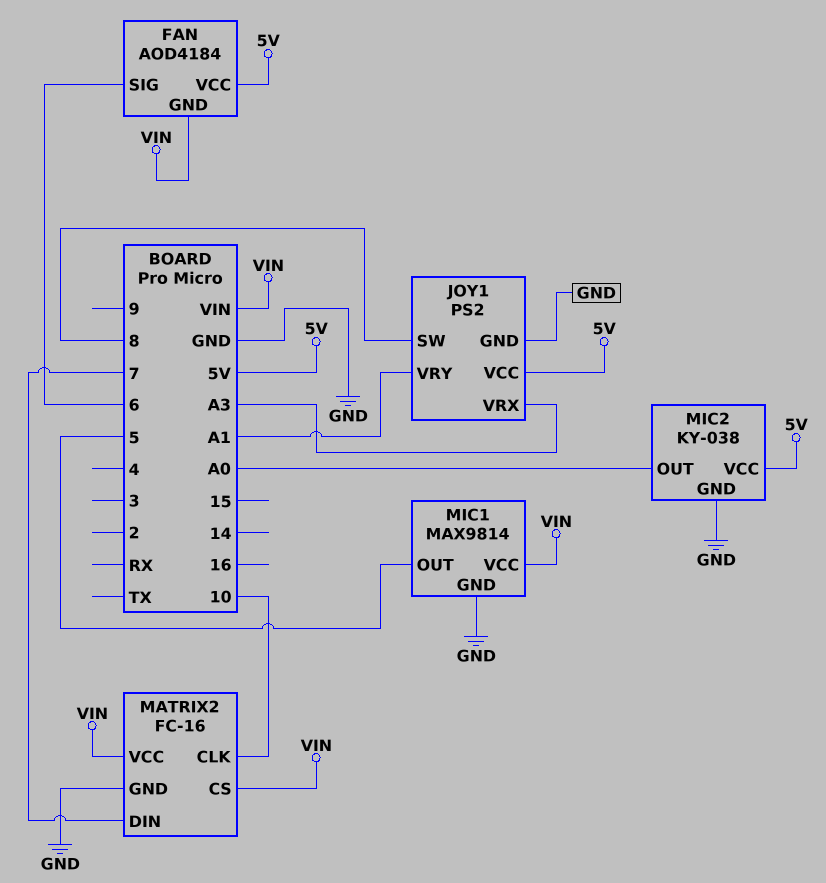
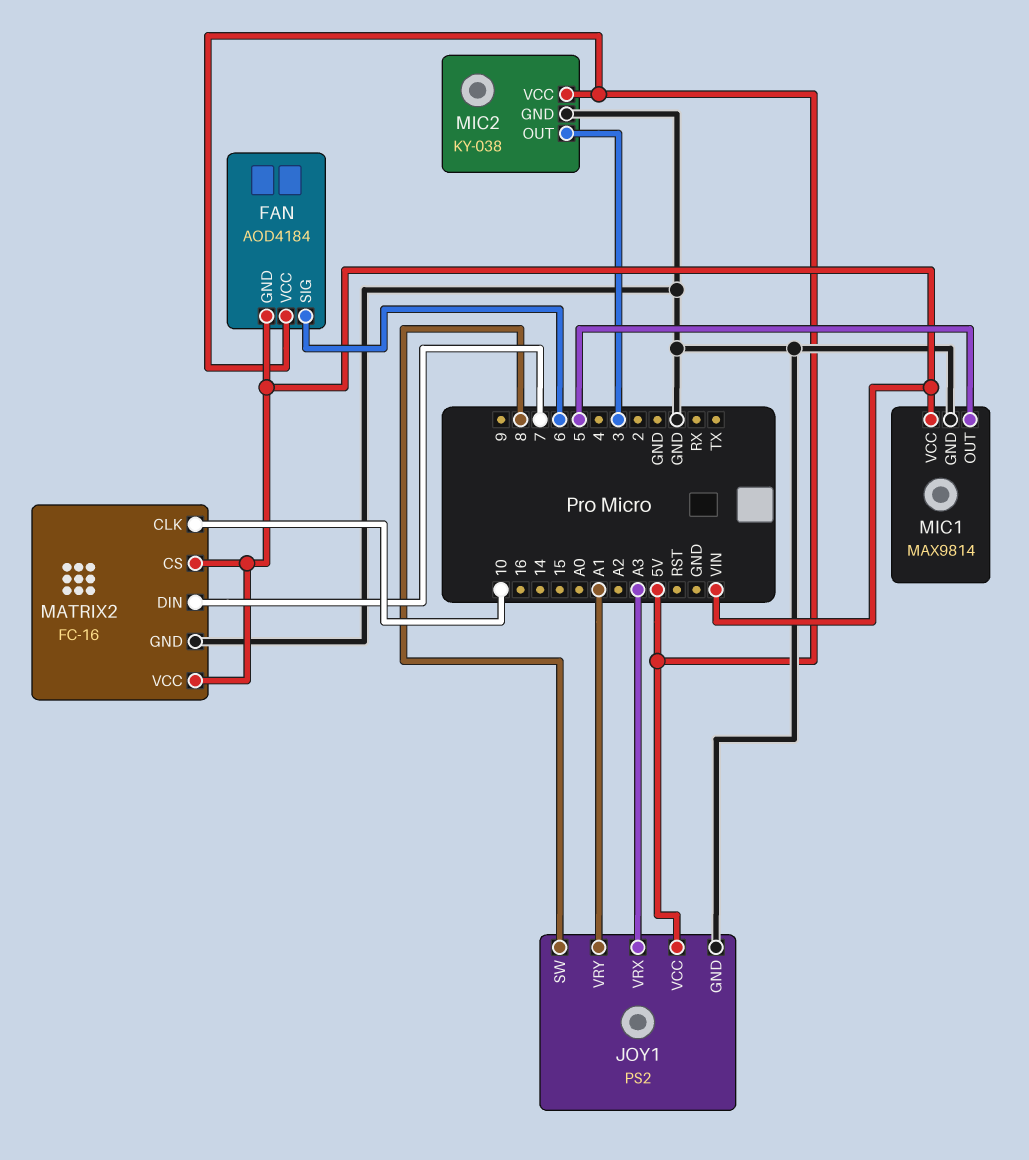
MIC2 pin OUT: A0 -> 3

